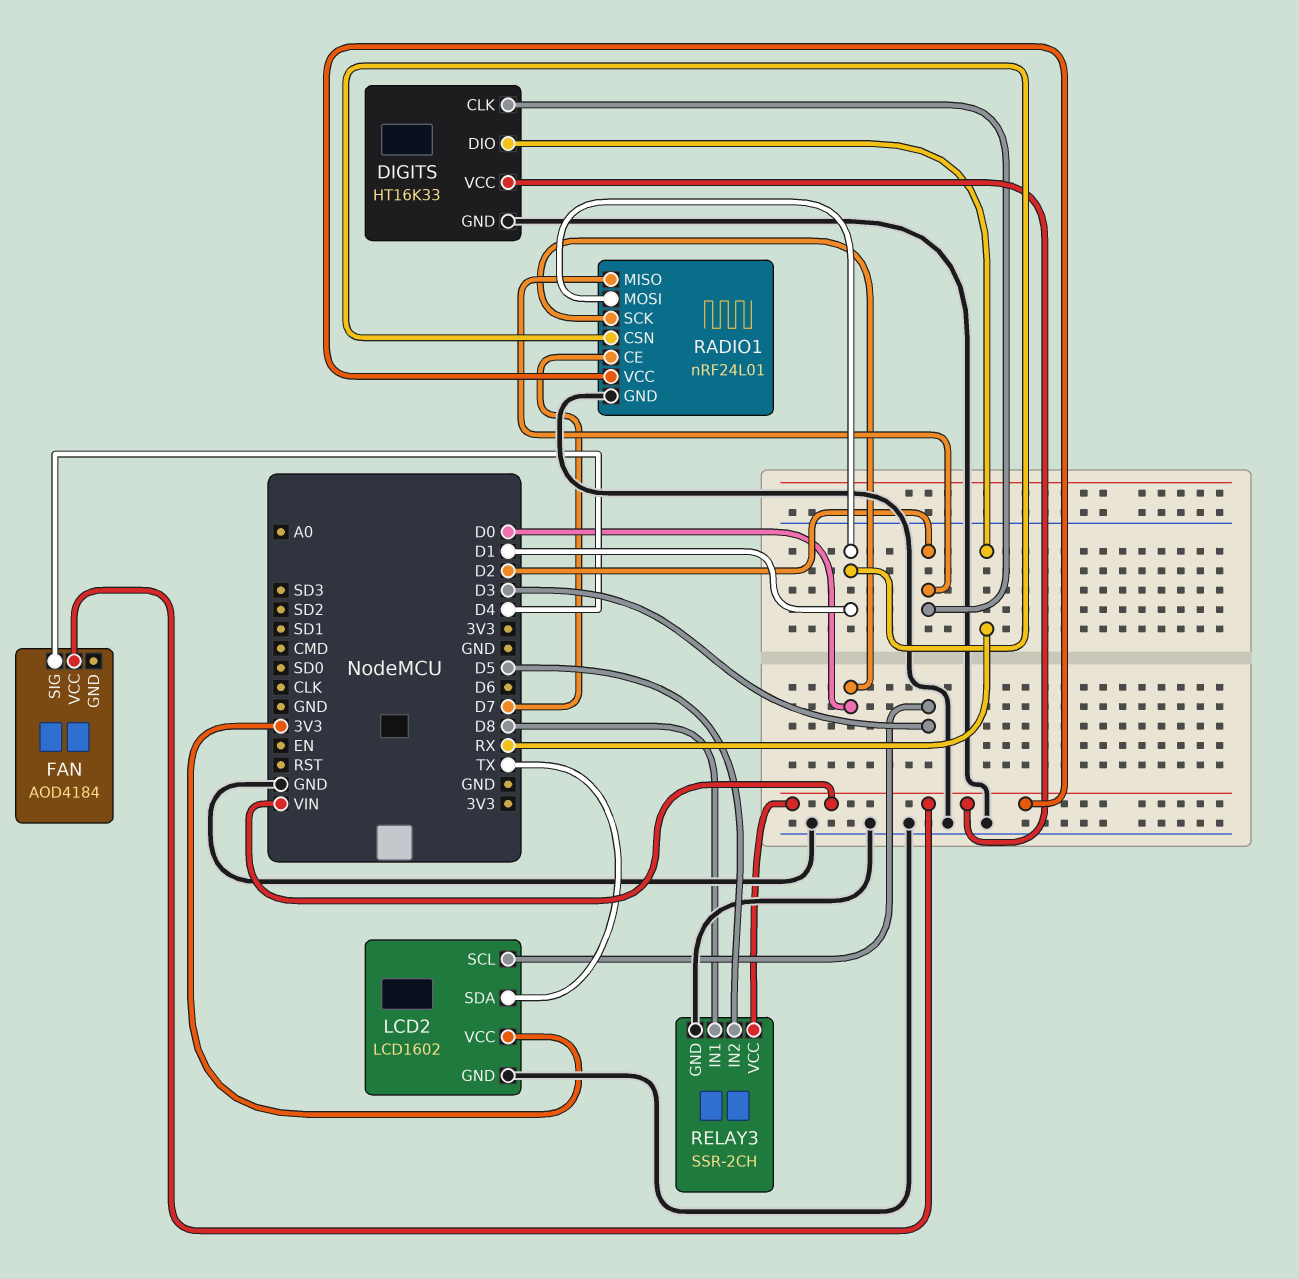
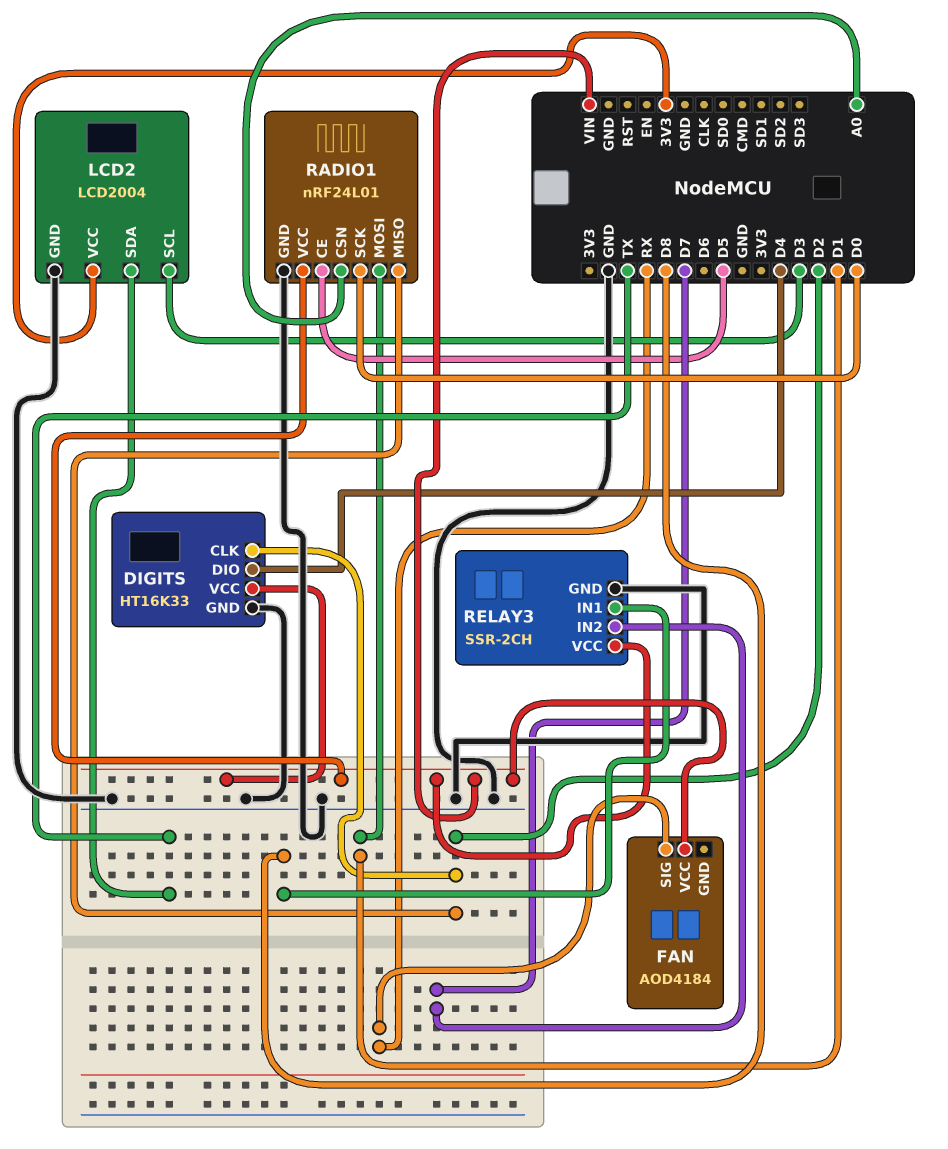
DIGITS pin DIO: RX -> D4
FAN pin SIG: D4 -> RX
LCD2: LCD1602 -> LCD2004
RADIO1 pin CE: D7 -> D5
RADIO1 pin CSN: D1 -> A0
RELAY3 pin IN2: D5 -> D7

